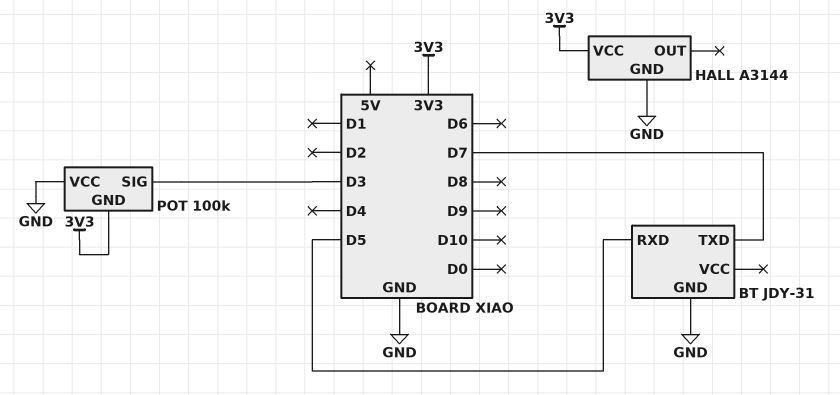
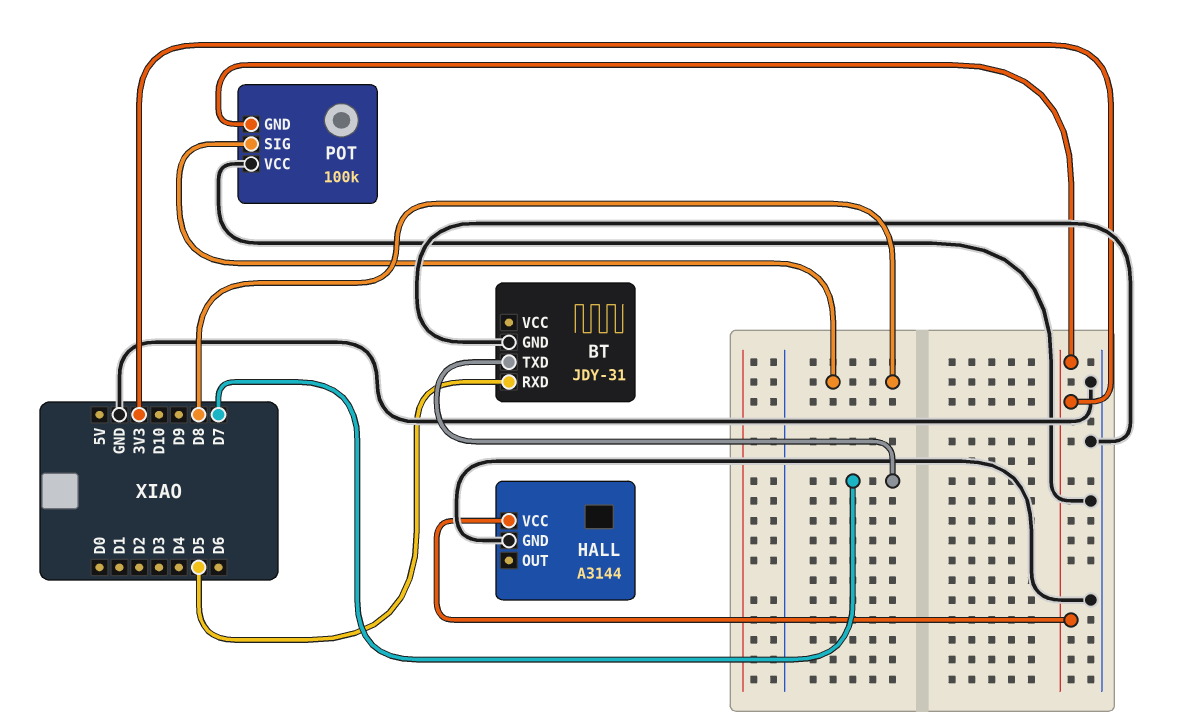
POT pin SIG: D3 -> D8

